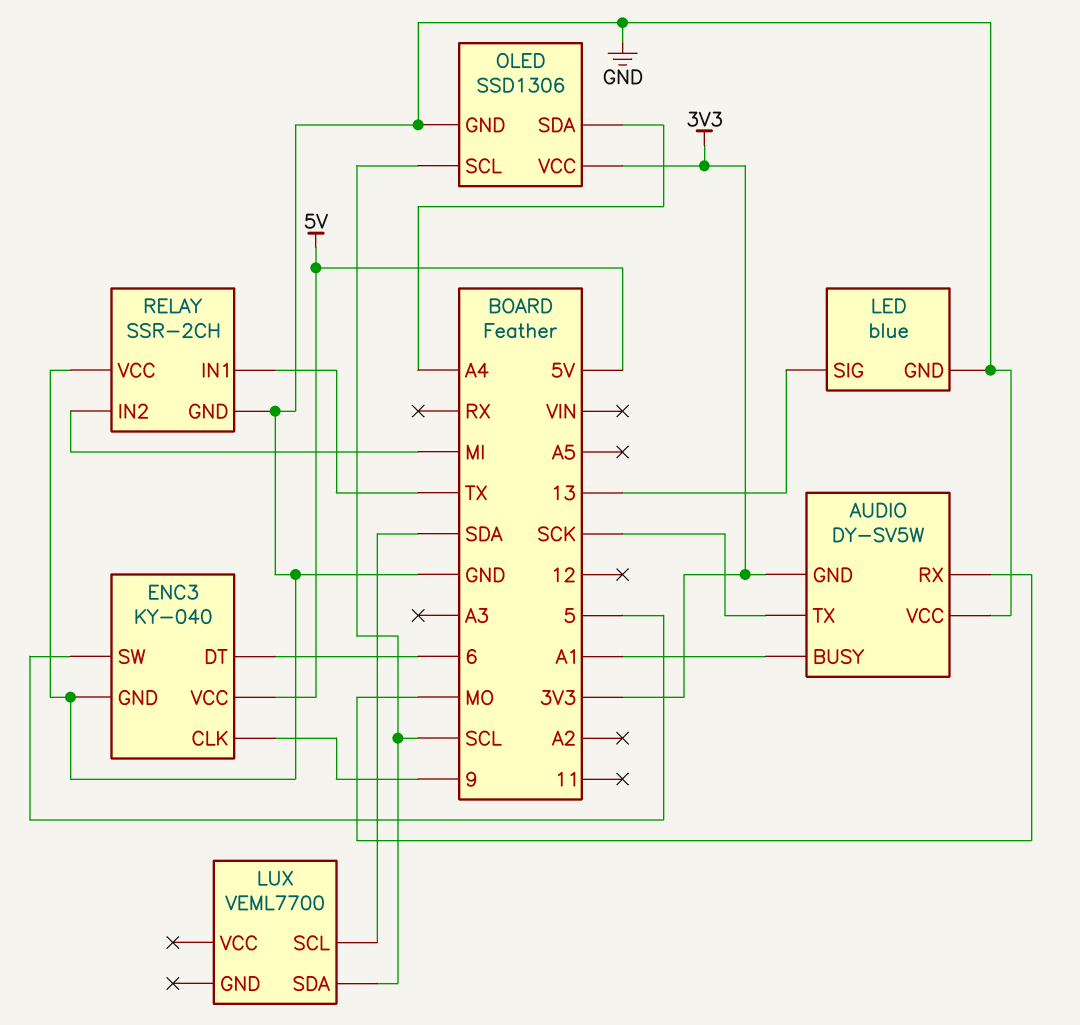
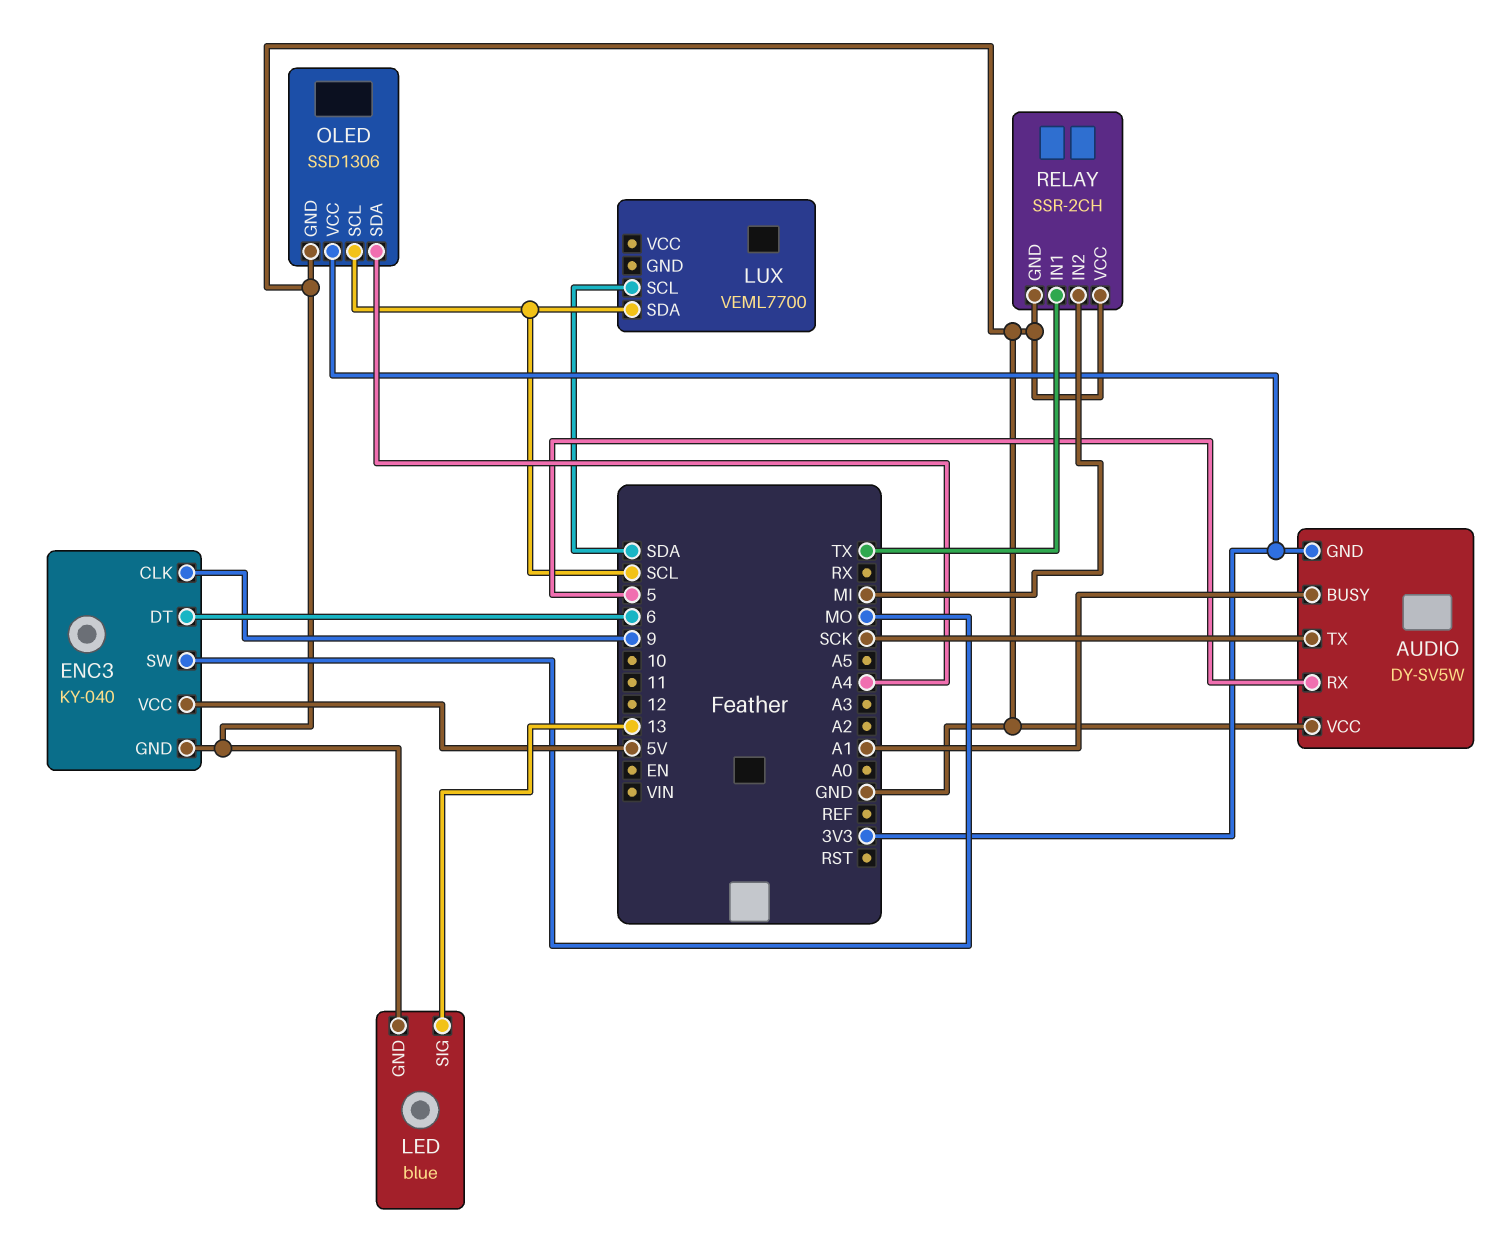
AUDIO pin RX: MO -> 5
ENC3 pin SW: 5 -> MO

